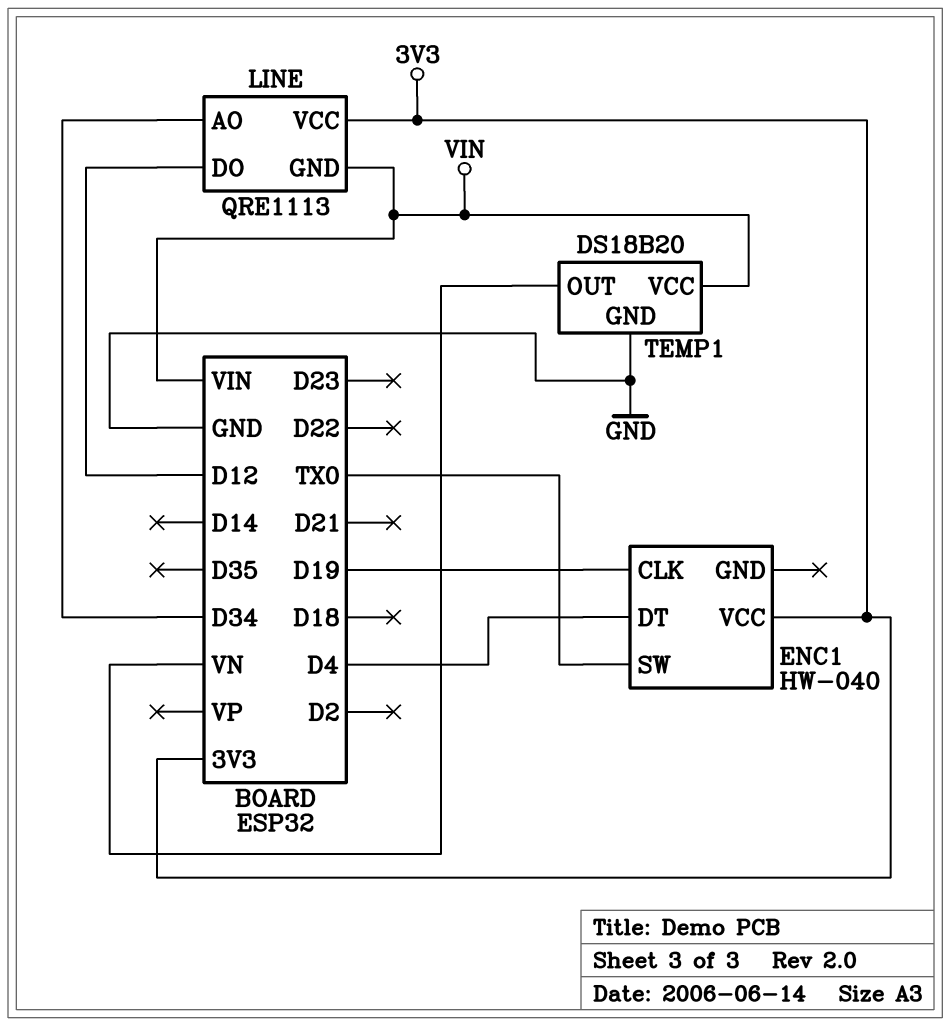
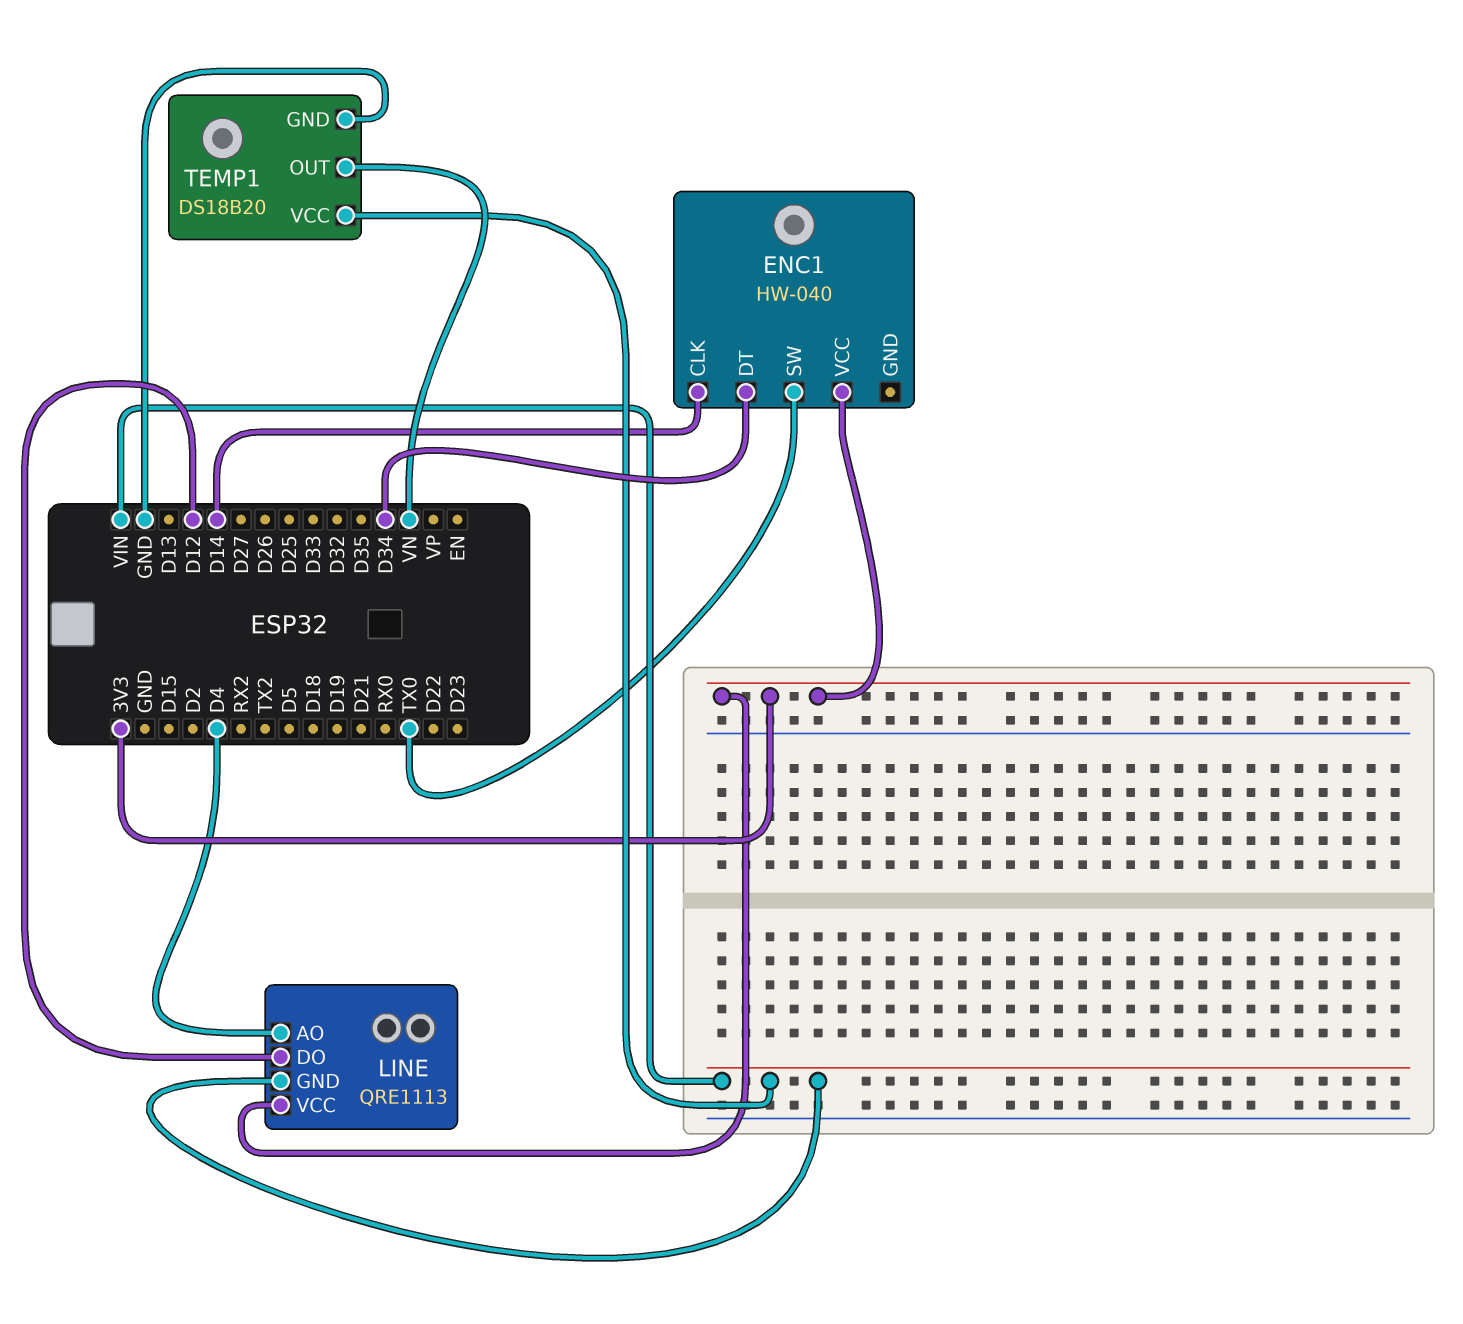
ENC1 pin CLK: D19 -> D14
ENC1 pin DT: D4 -> D34
LINE pin AO: D34 -> D4

